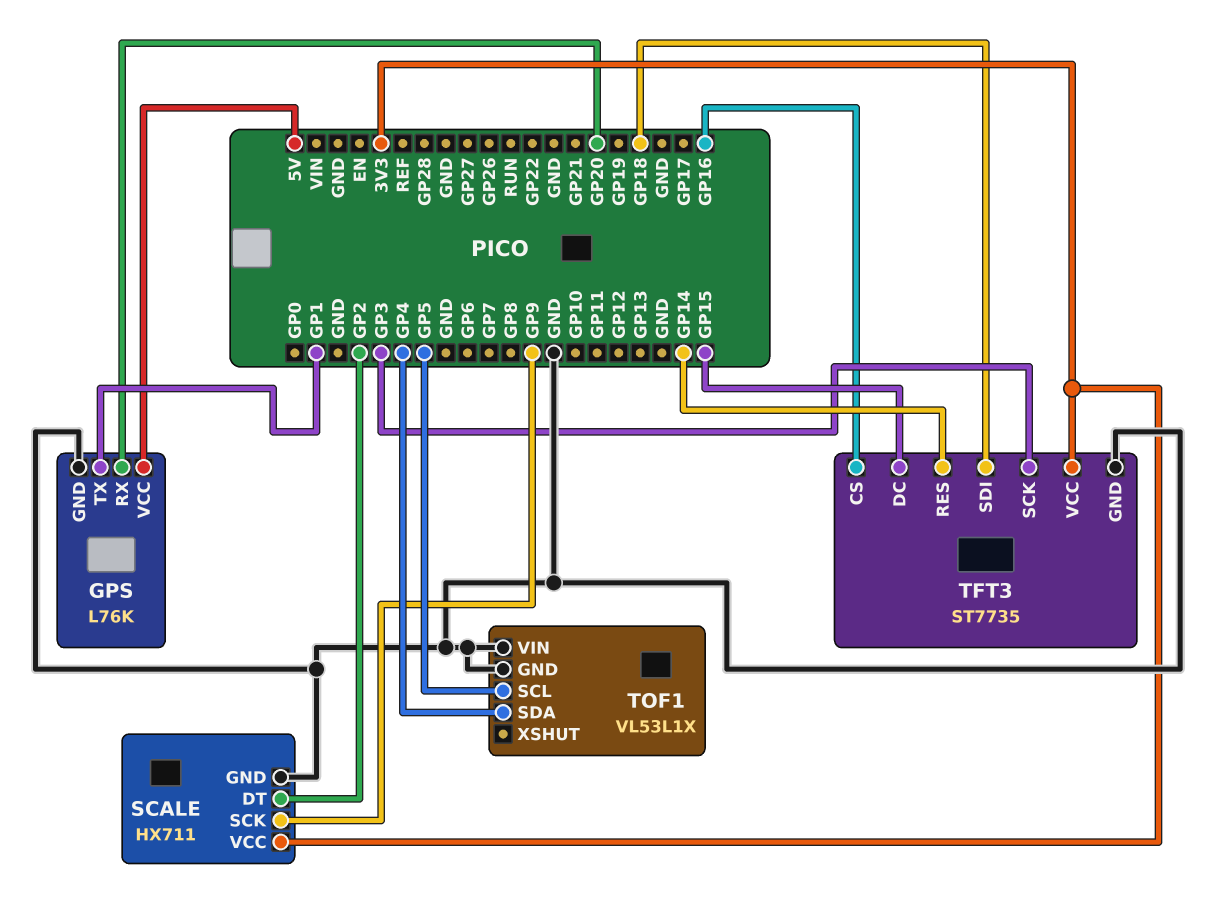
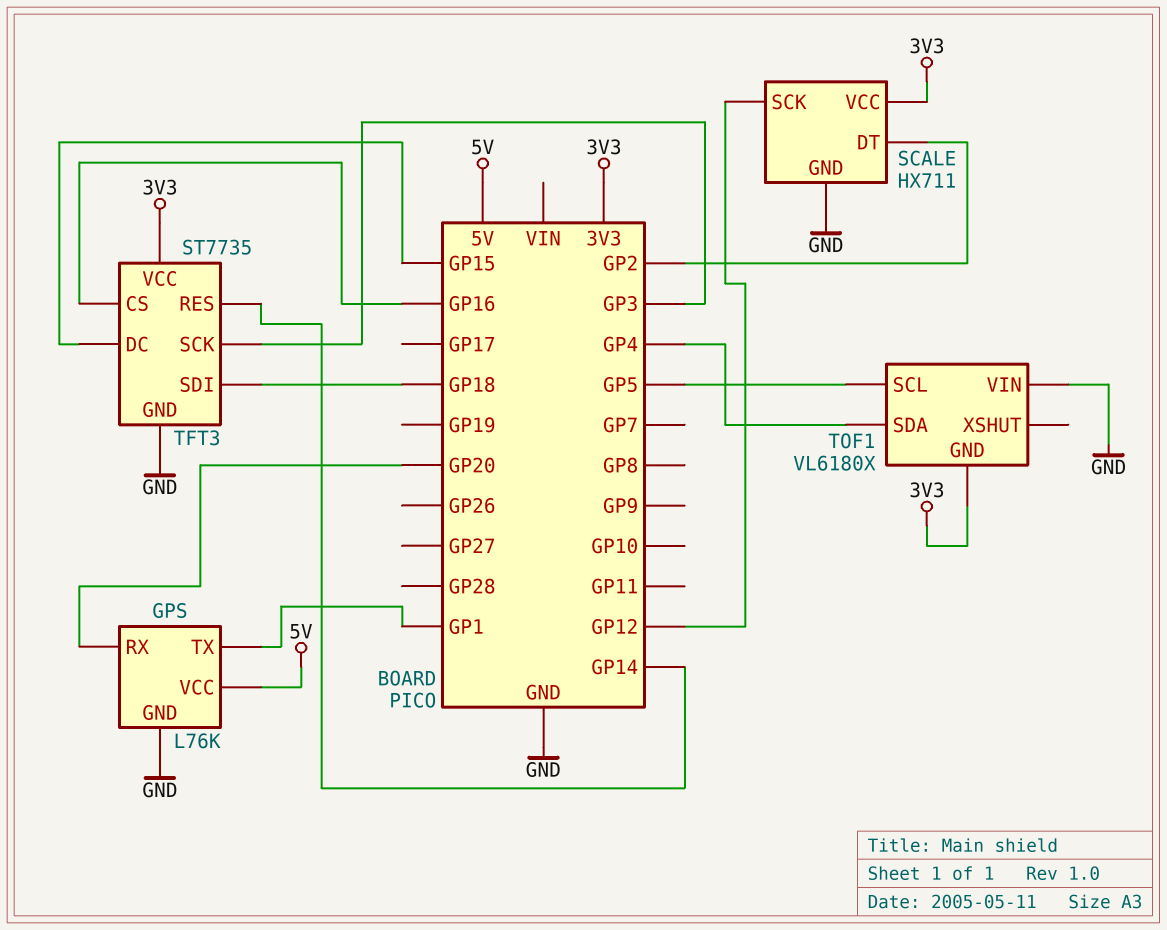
SCALE pin SCK: GP9 -> GP12
TOF1: VL53L1X -> VL6180X
TOF1 pin GND: GND -> 3V3

